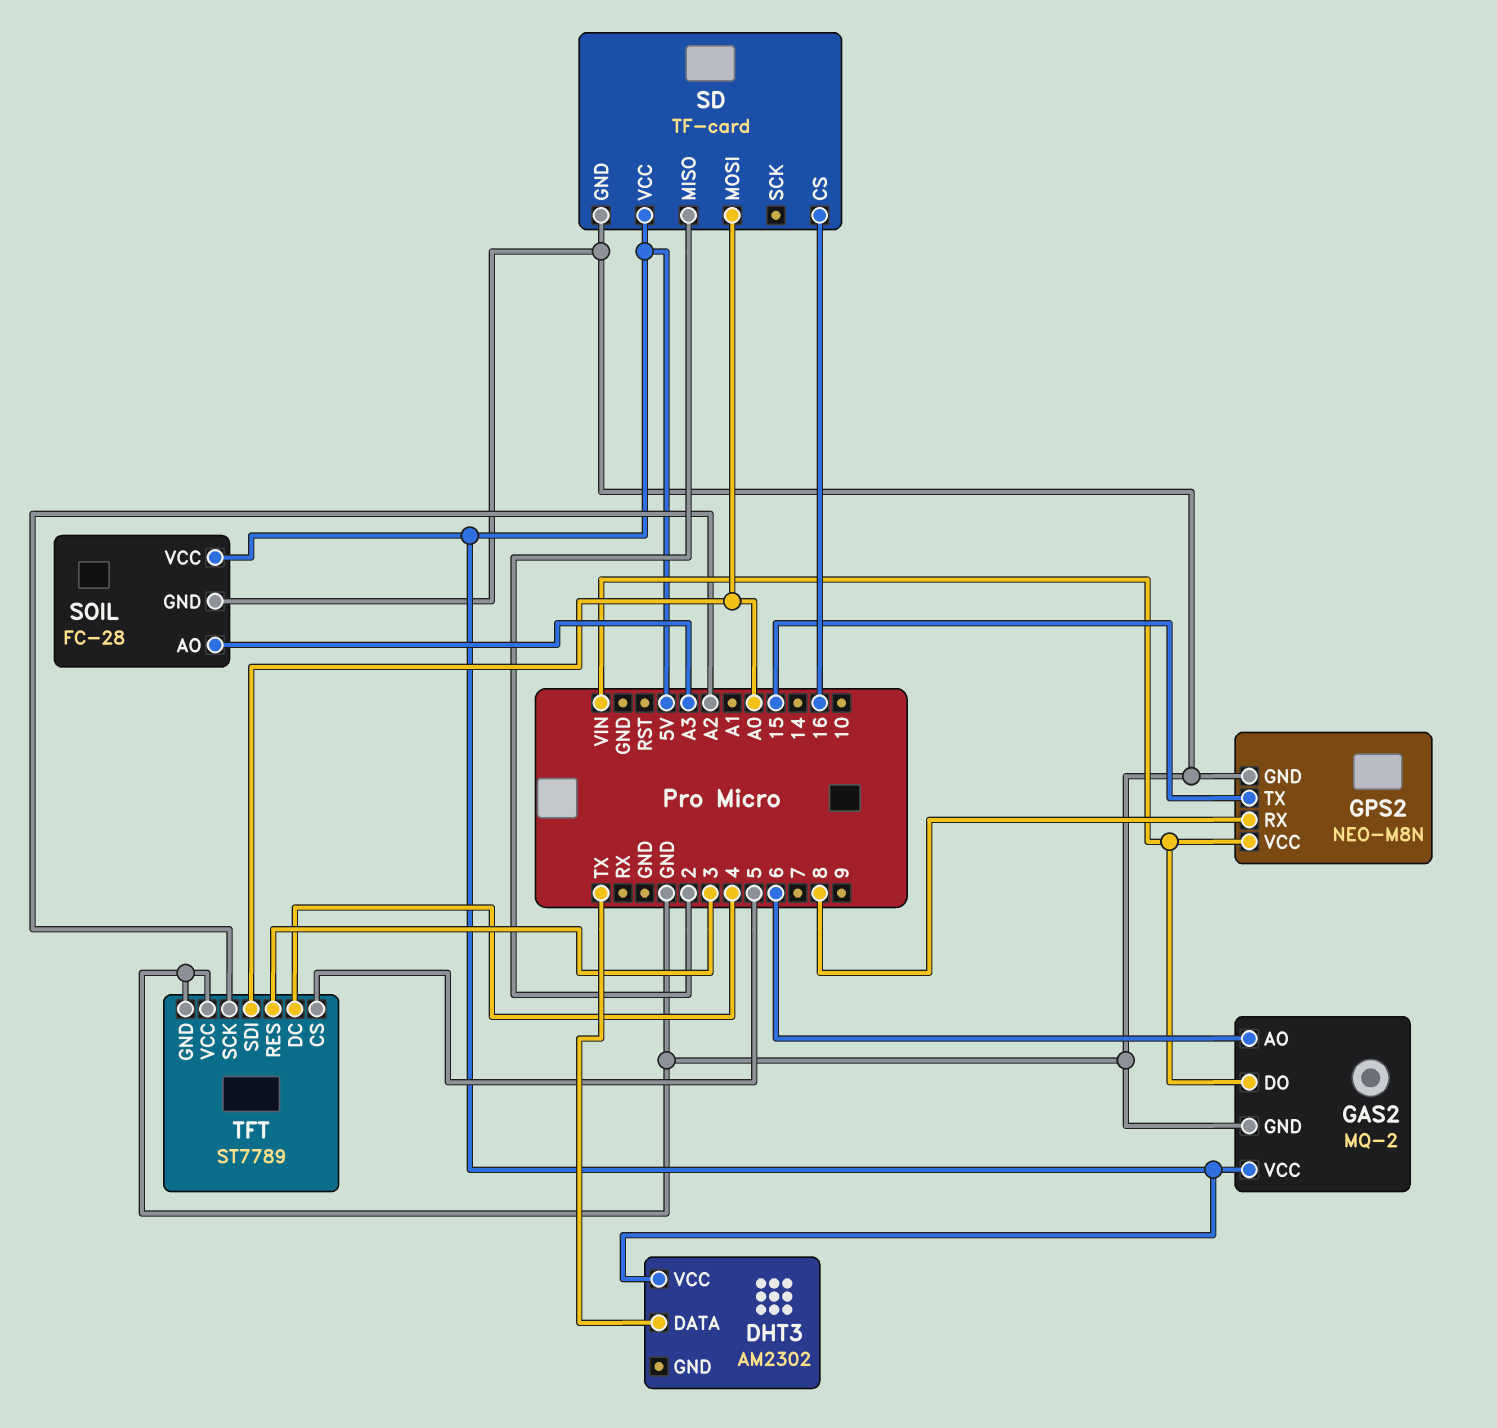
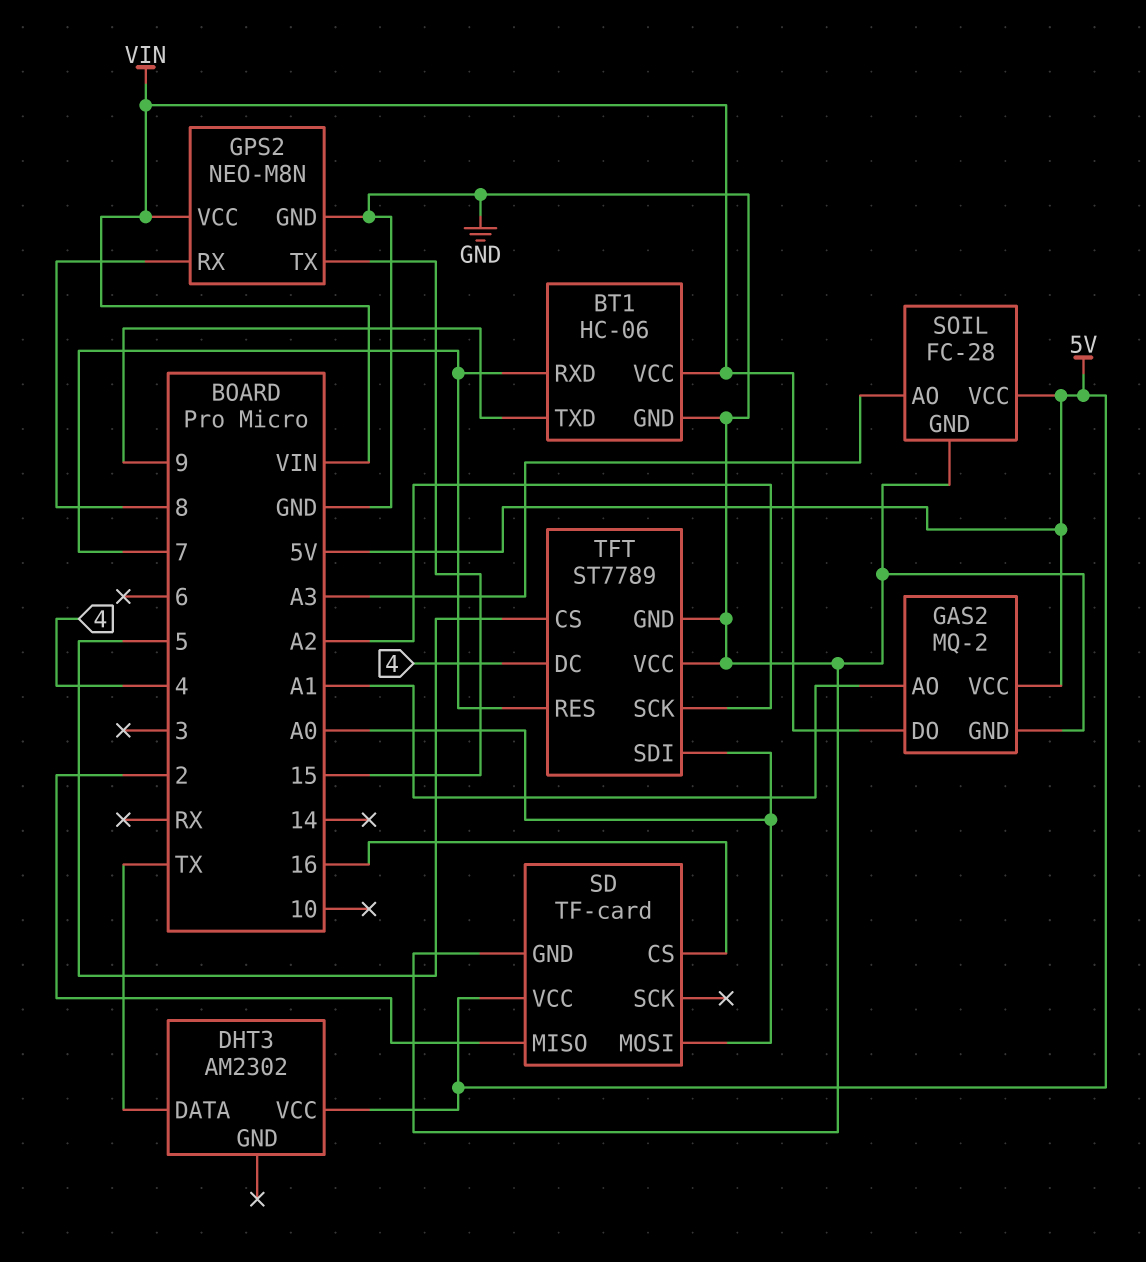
BT1: none -> HC-06
BT1 pin GND: none -> GND
BT1 pin RXD: none -> 7
BT1 pin TXD: none -> 9
BT1 pin VCC: none -> VIN
GAS2 pin AO: 6 -> A1
TFT pin RES: 3 -> 7

